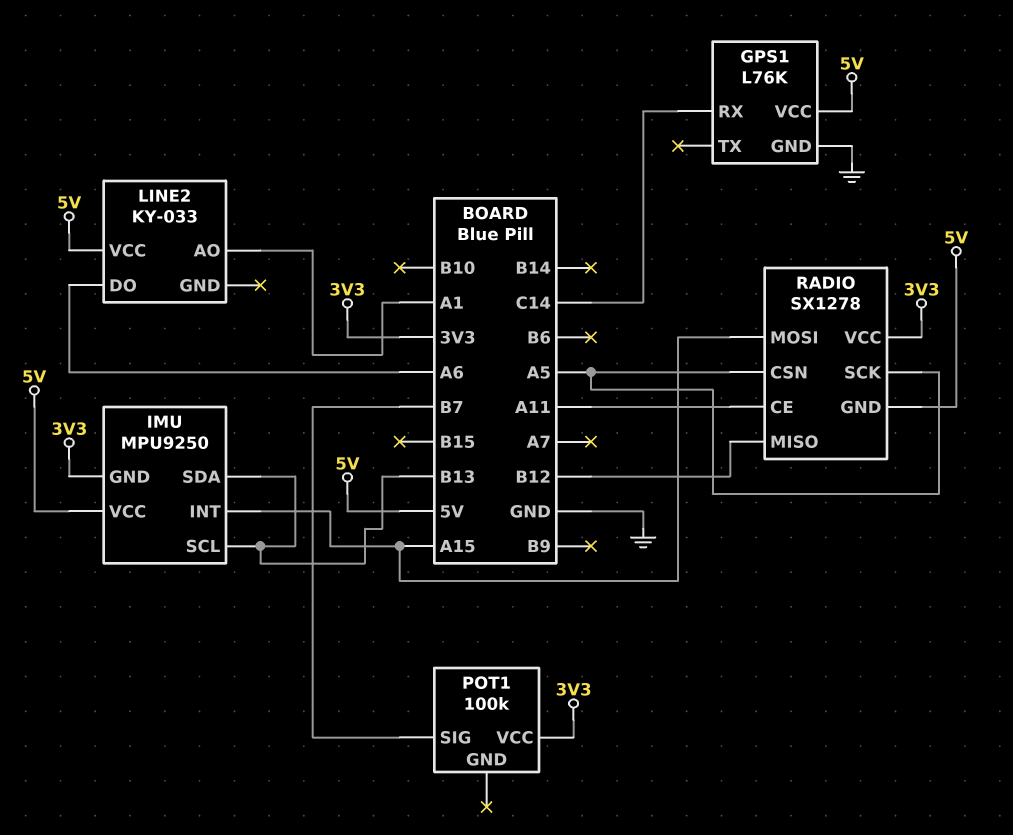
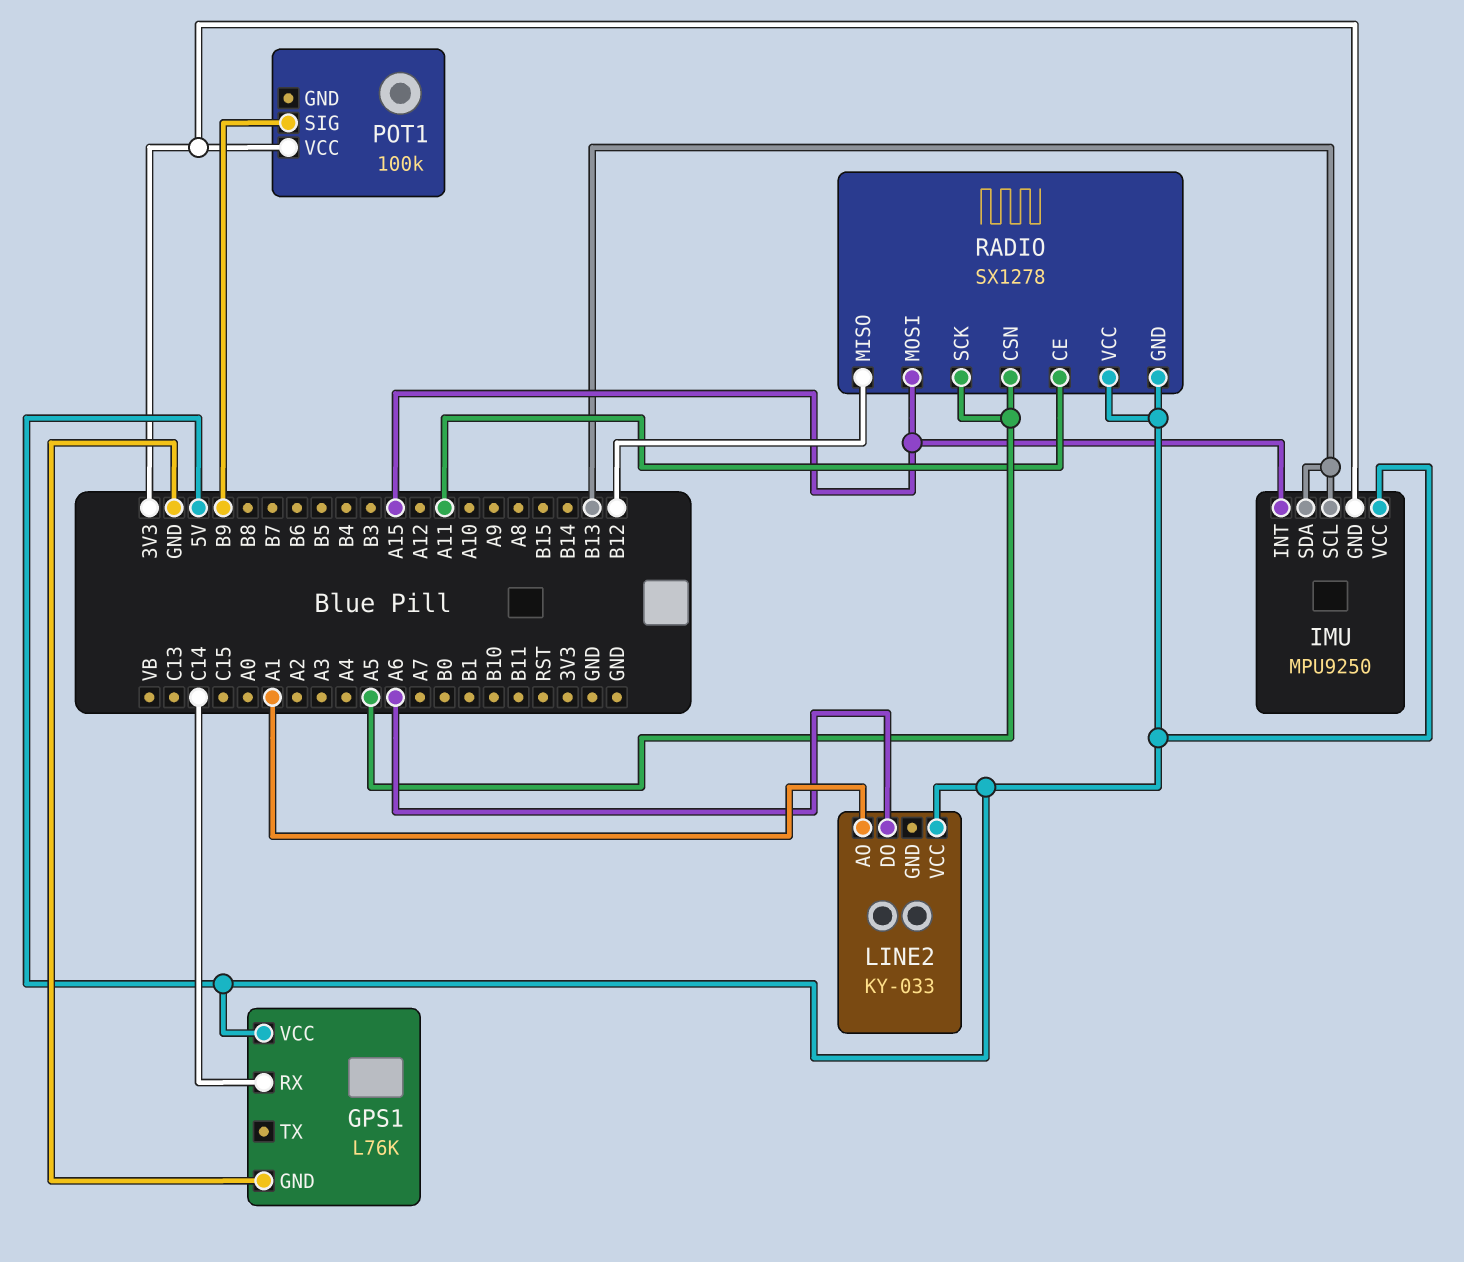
POT1 pin SIG: B7 -> B9
RADIO pin VCC: 3V3 -> 5V

